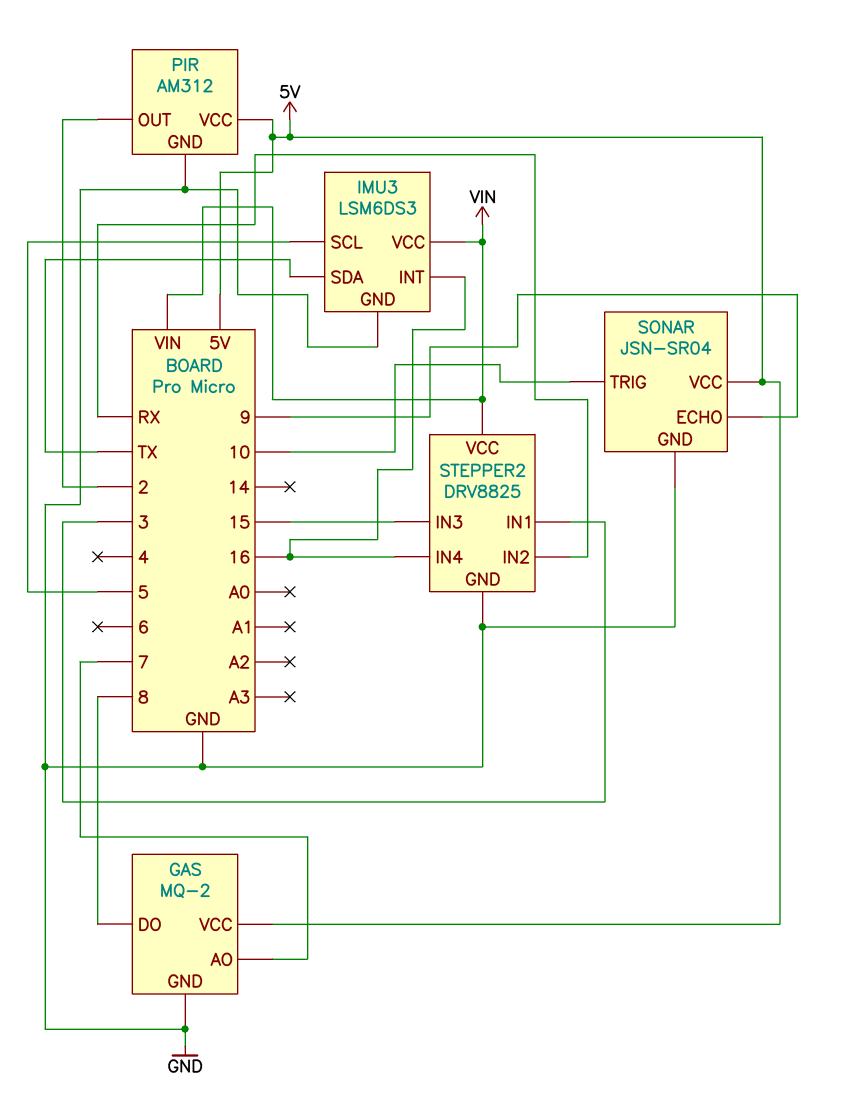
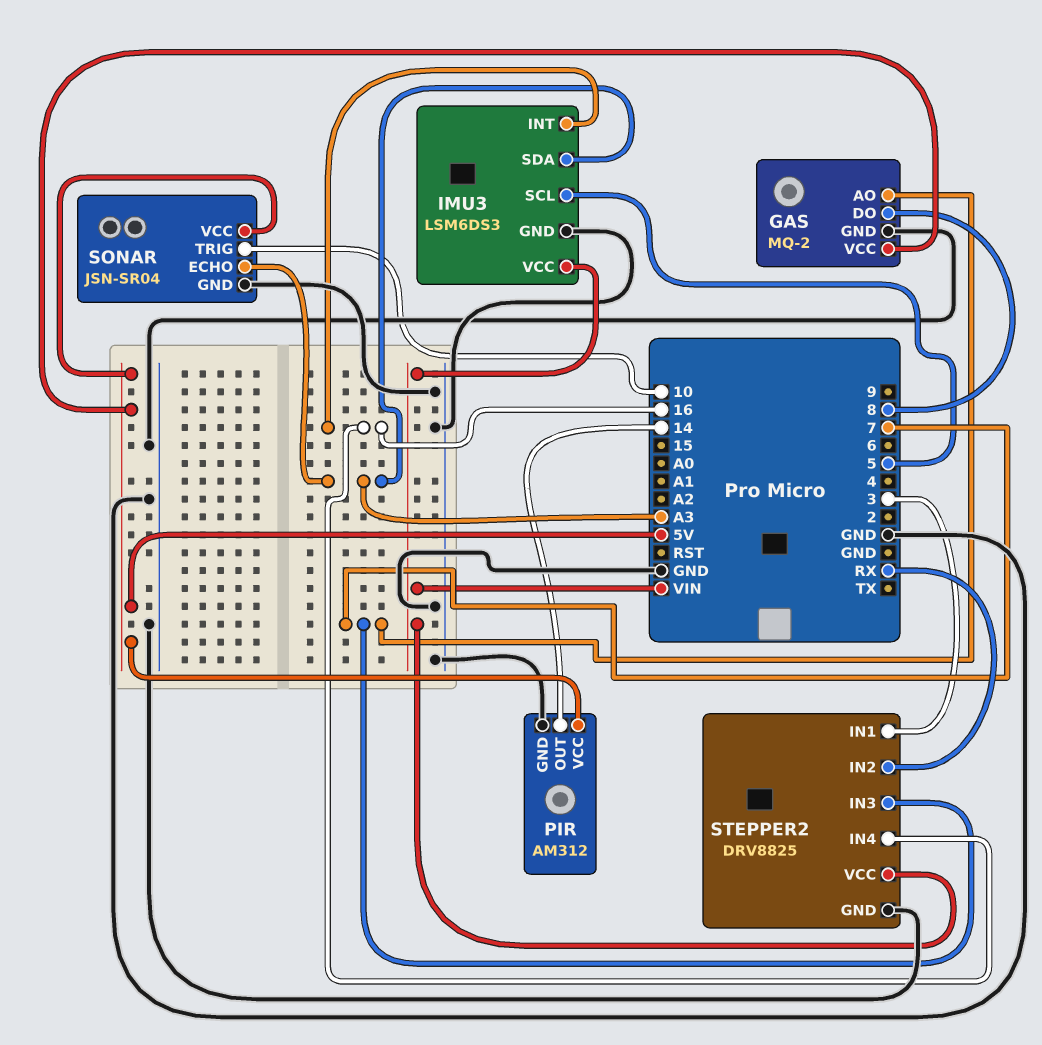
IMU3 pin SDA: TX -> A3
PIR pin OUT: 2 -> 14
SONAR pin ECHO: 9 -> A3
STEPPER2 pin IN3: 15 -> 7

